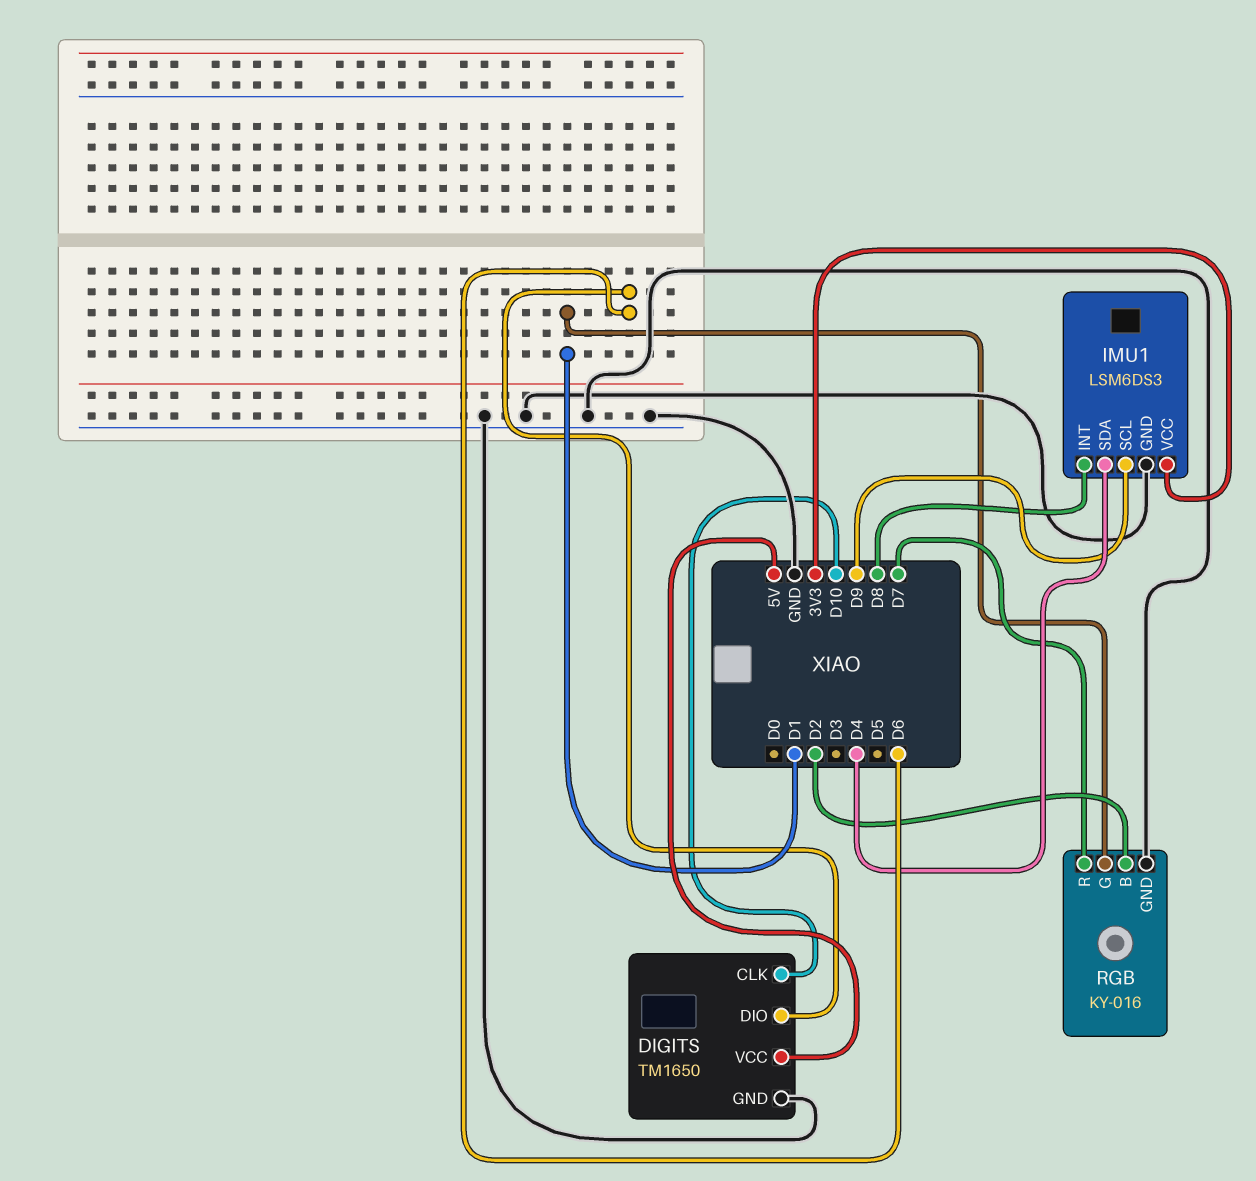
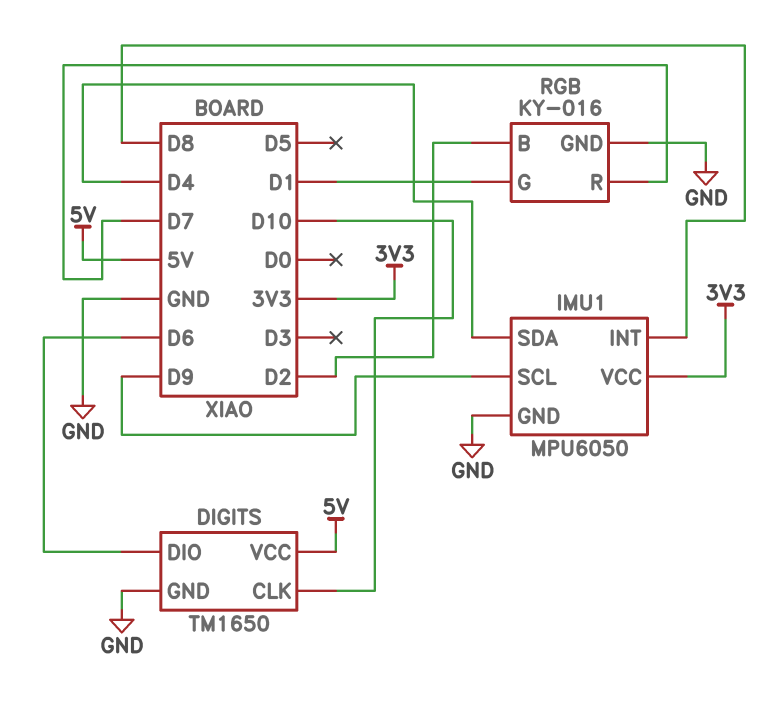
IMU1: LSM6DS3 -> MPU6050

